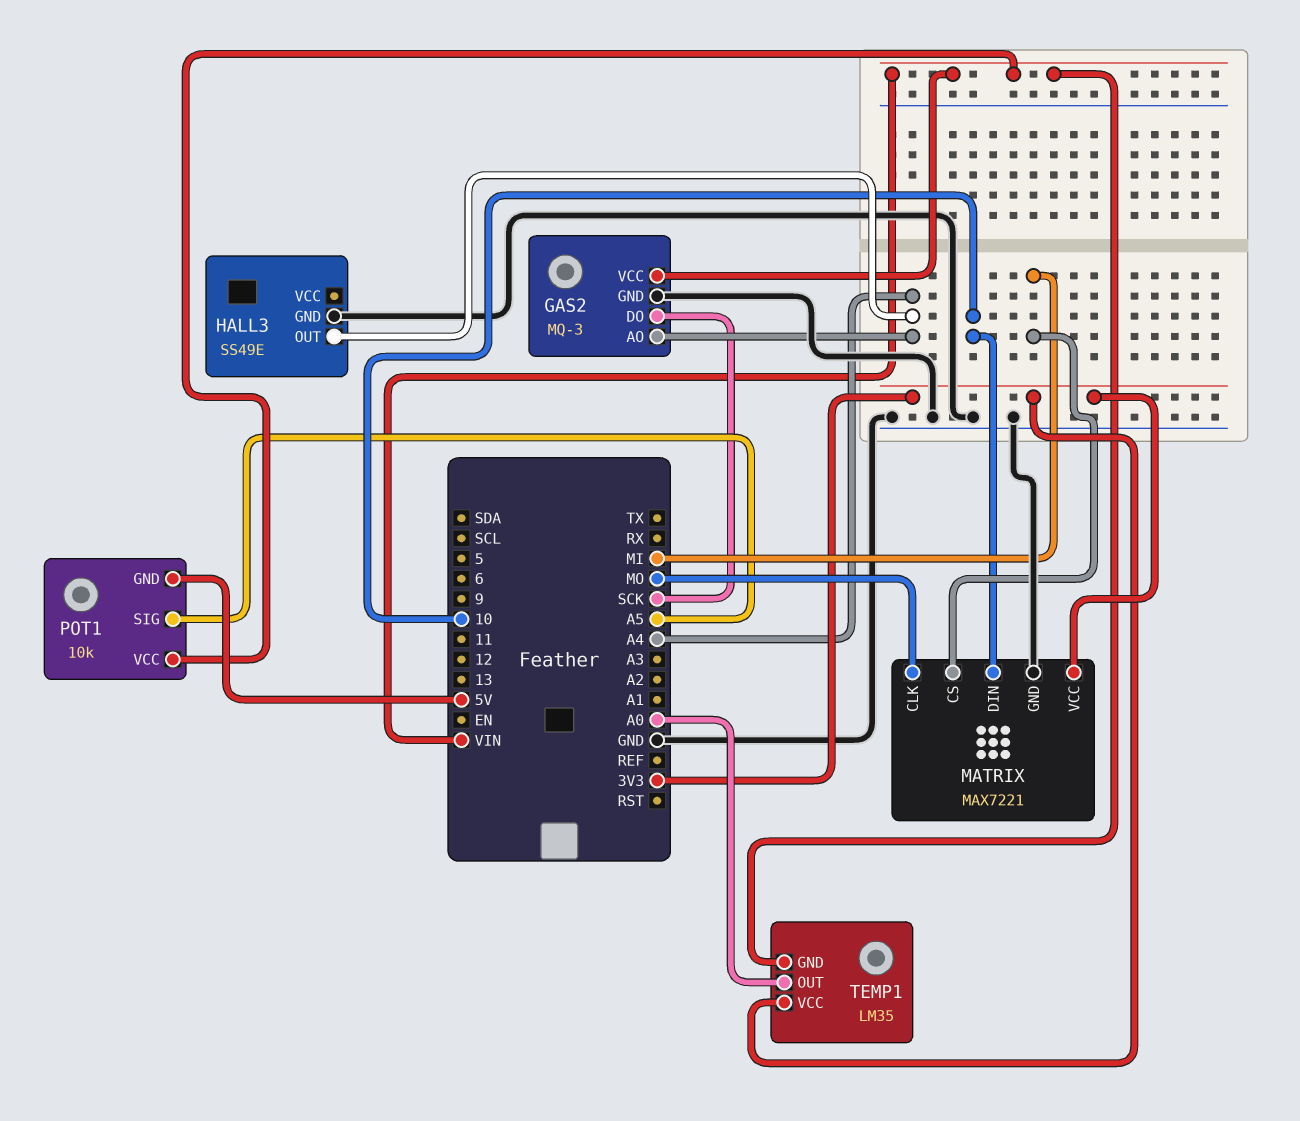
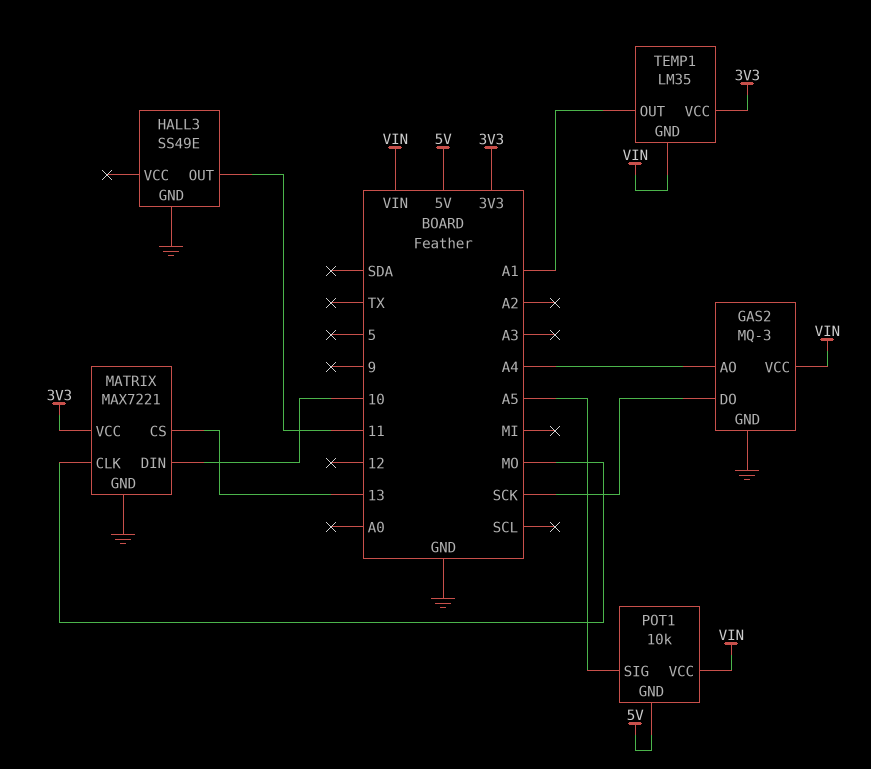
HALL3 pin OUT: A4 -> 11
MATRIX pin CS: MI -> 13
TEMP1 pin OUT: A0 -> A1

